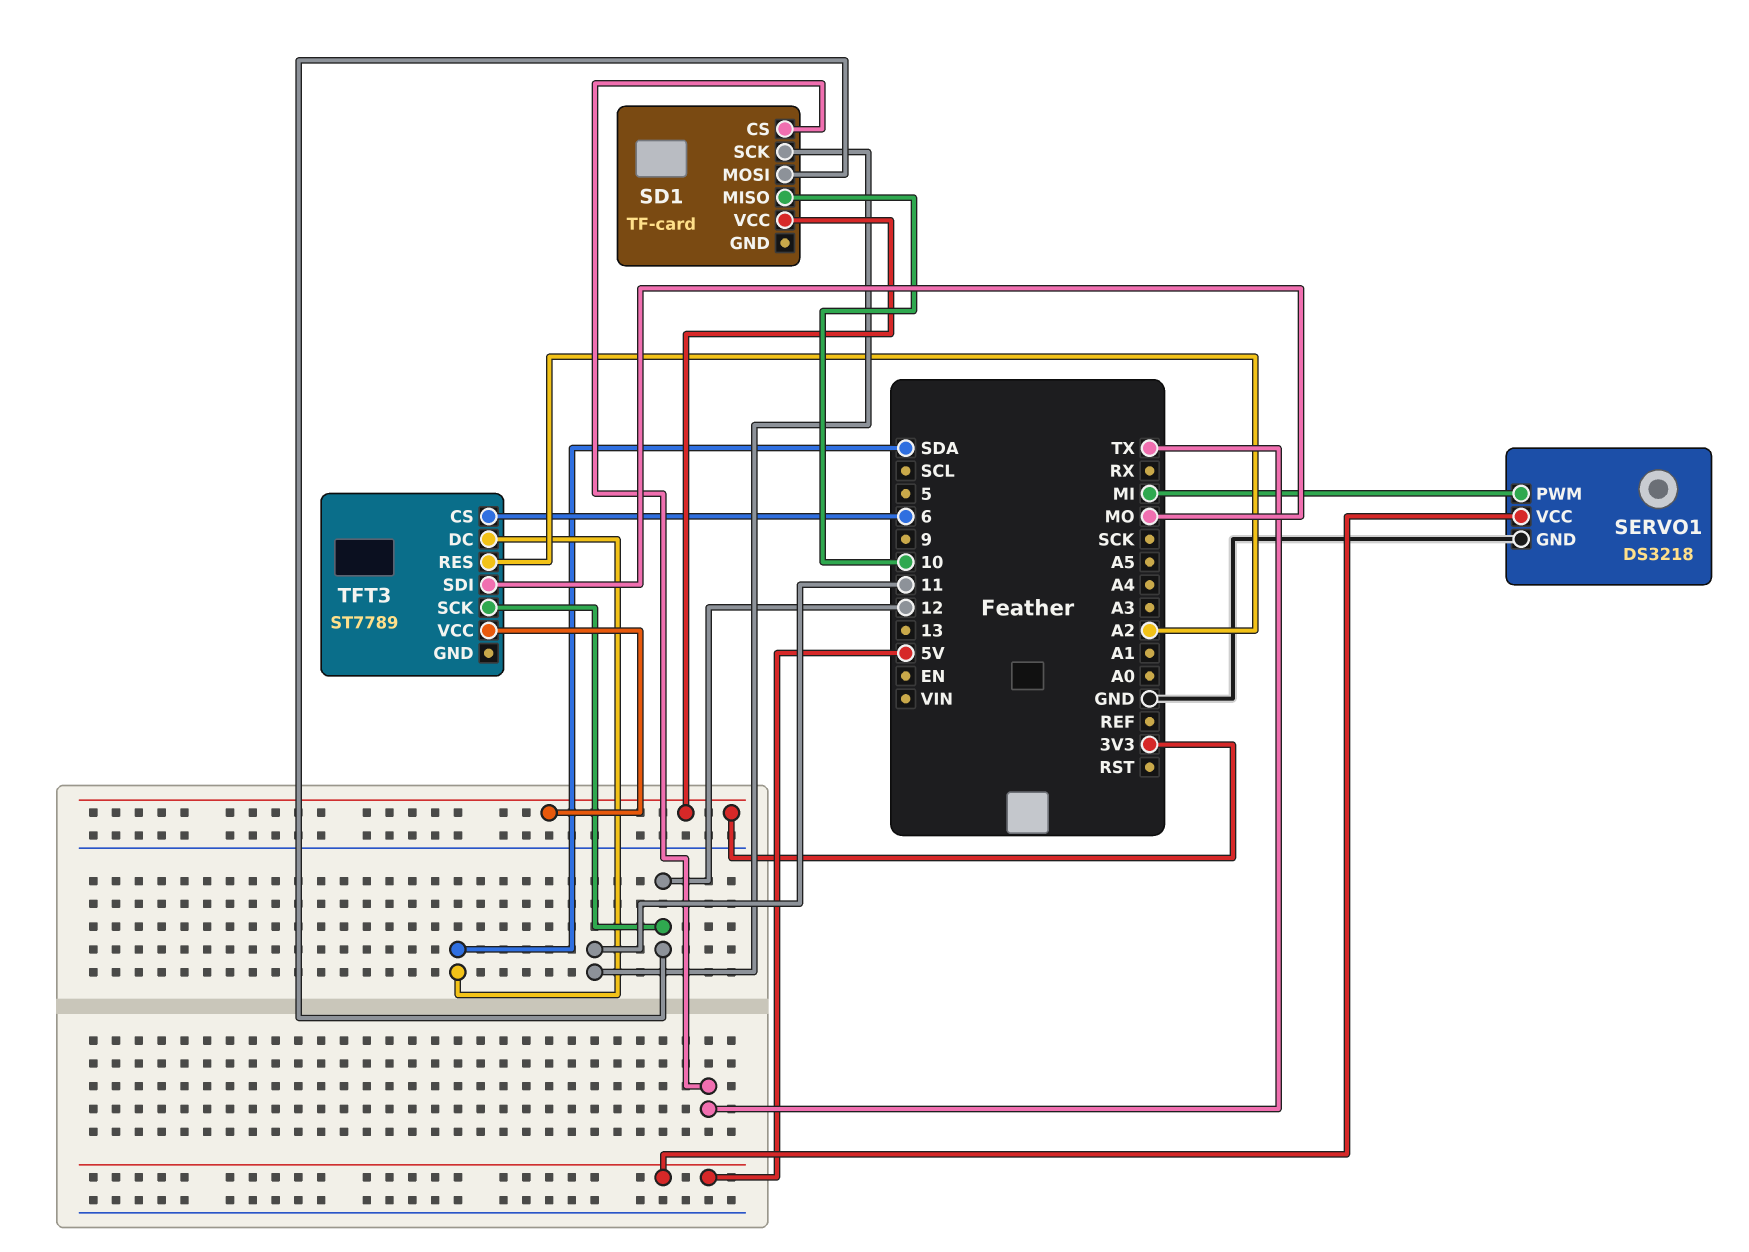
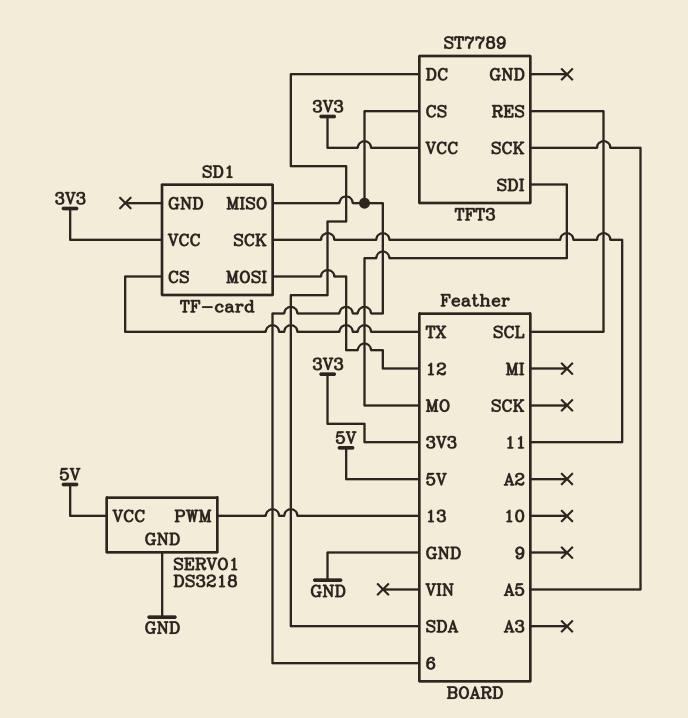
SD1 pin MISO: 10 -> 6
SERVO1 pin PWM: MI -> 13
TFT3 pin RES: A2 -> SCL
TFT3 pin SCK: 12 -> A5

